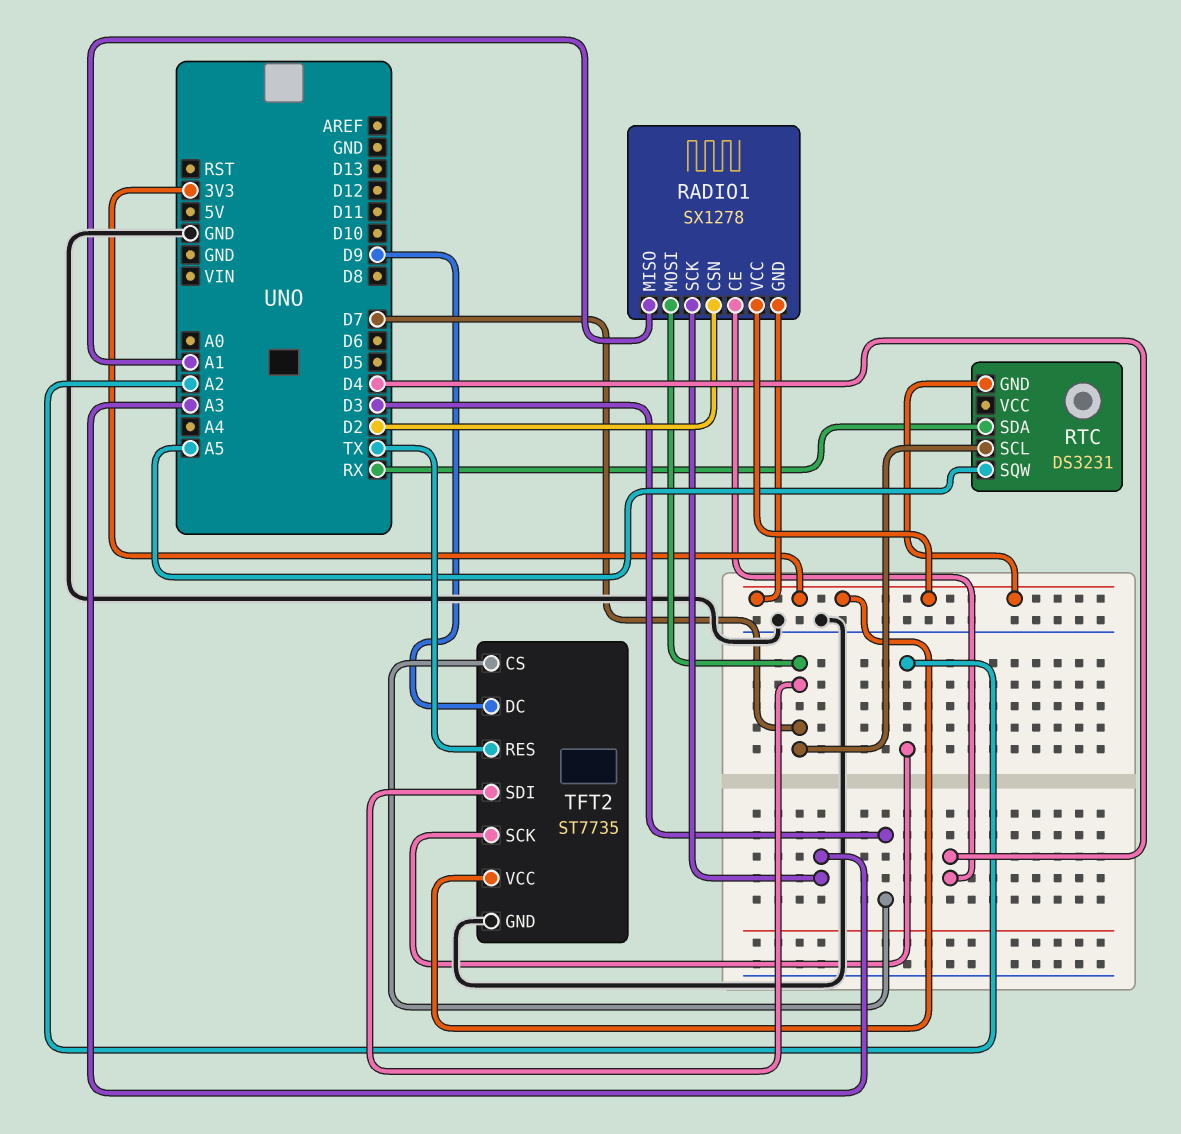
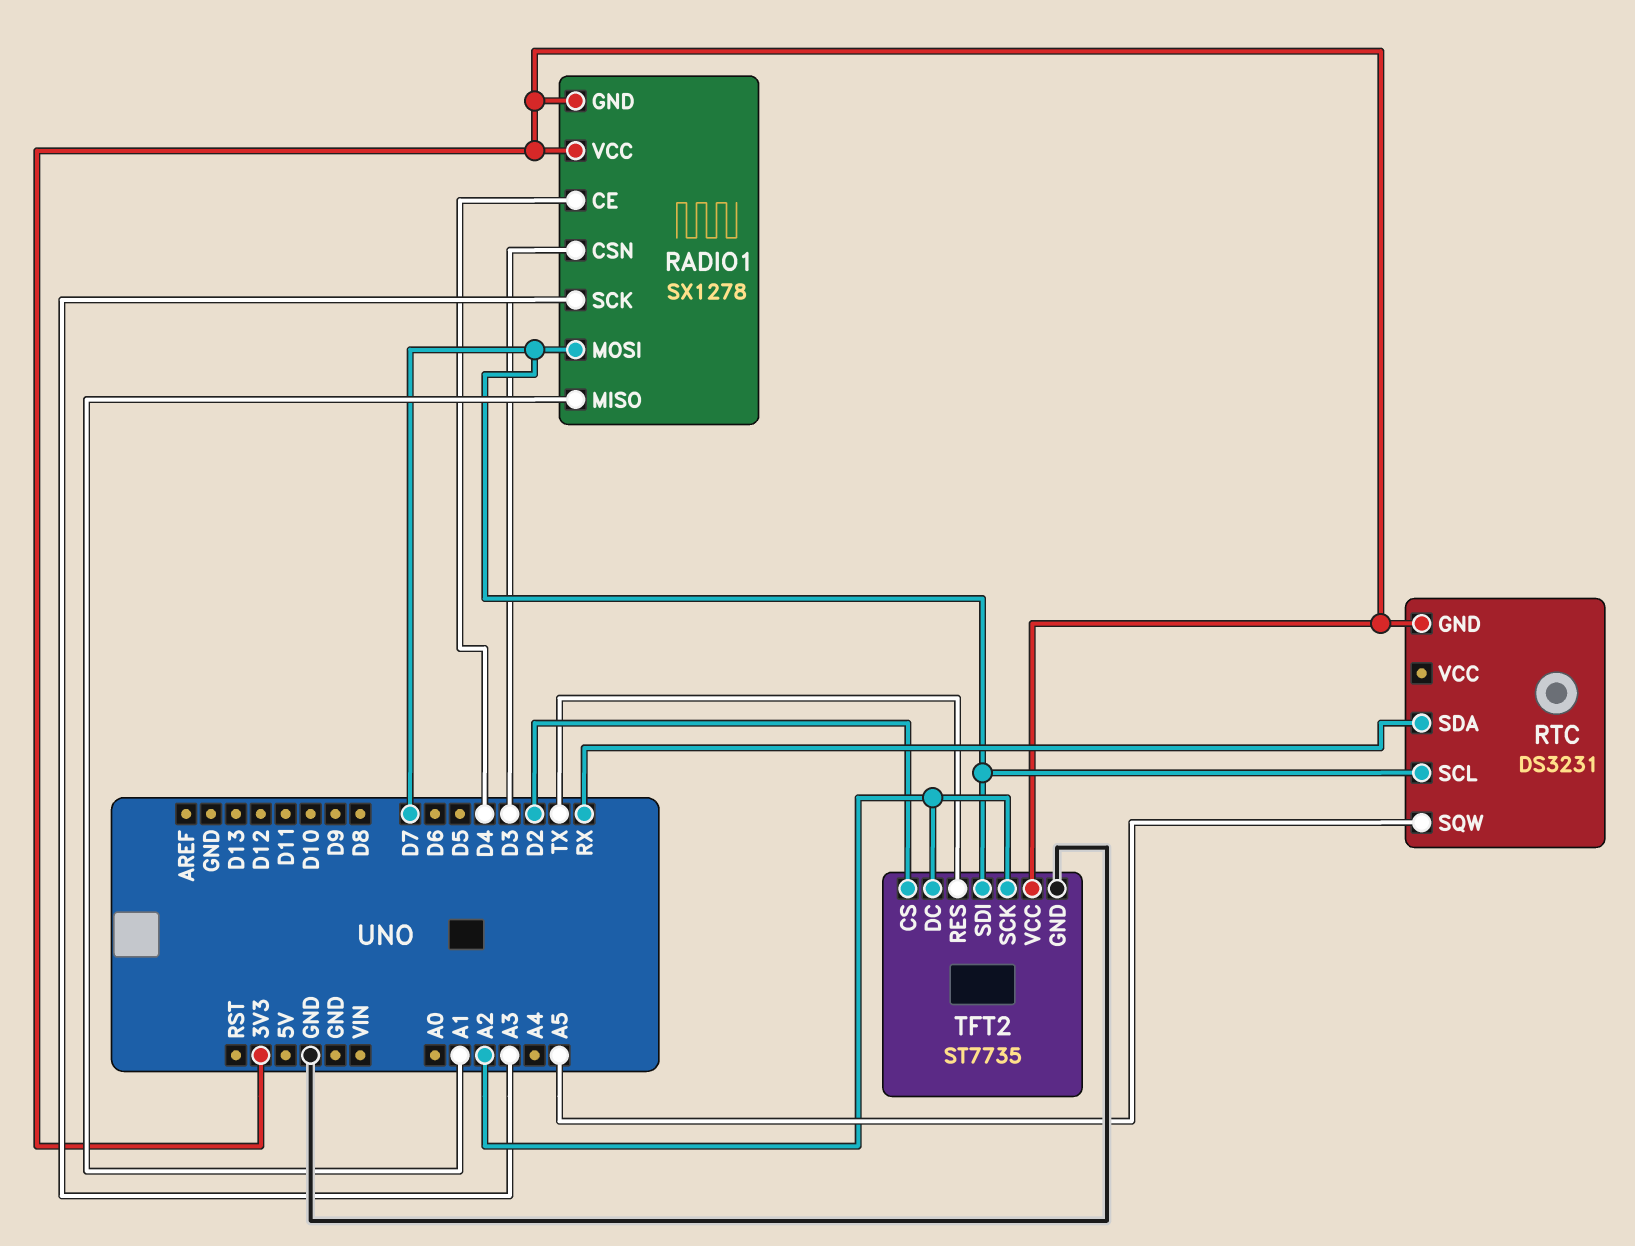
RADIO1 pin CSN: D2 -> D3
TFT2 pin CS: D3 -> D2
TFT2 pin DC: D9 -> A2

